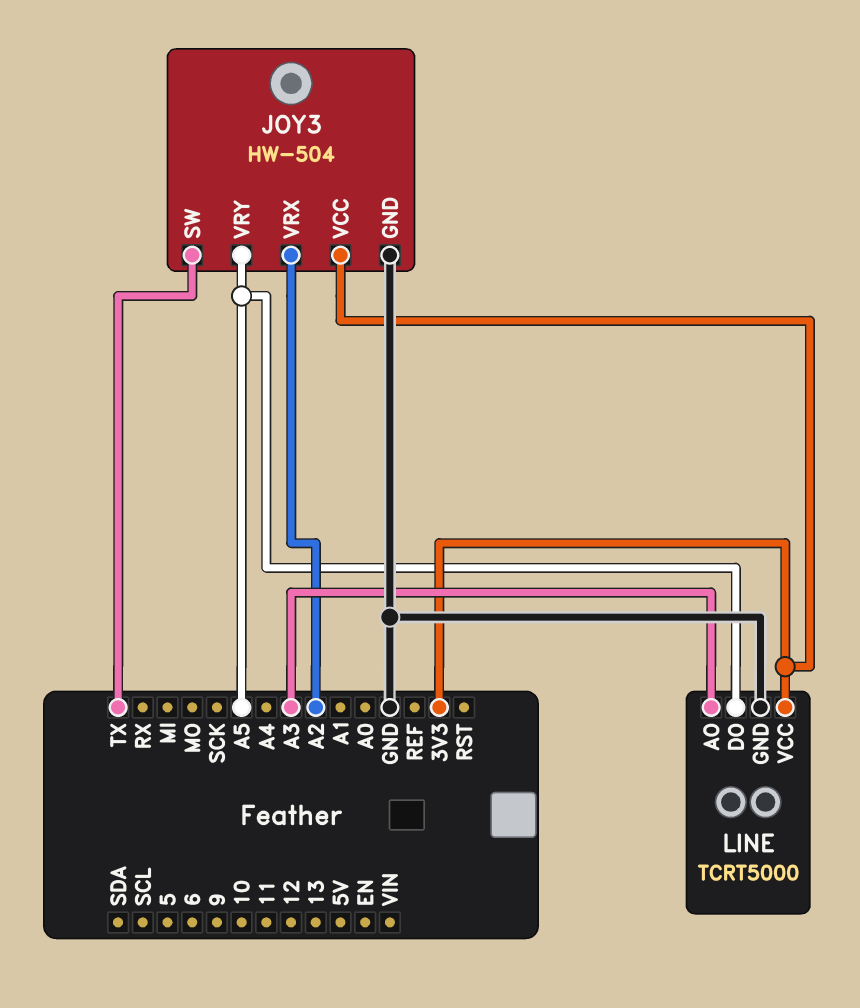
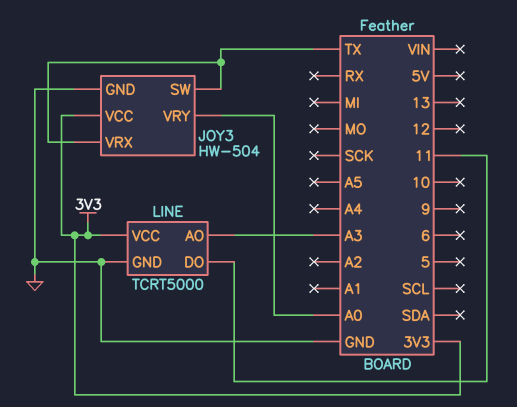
JOY3 pin VRX: A2 -> TX
JOY3 pin VRY: A5 -> A0
LINE pin DO: A5 -> 11

